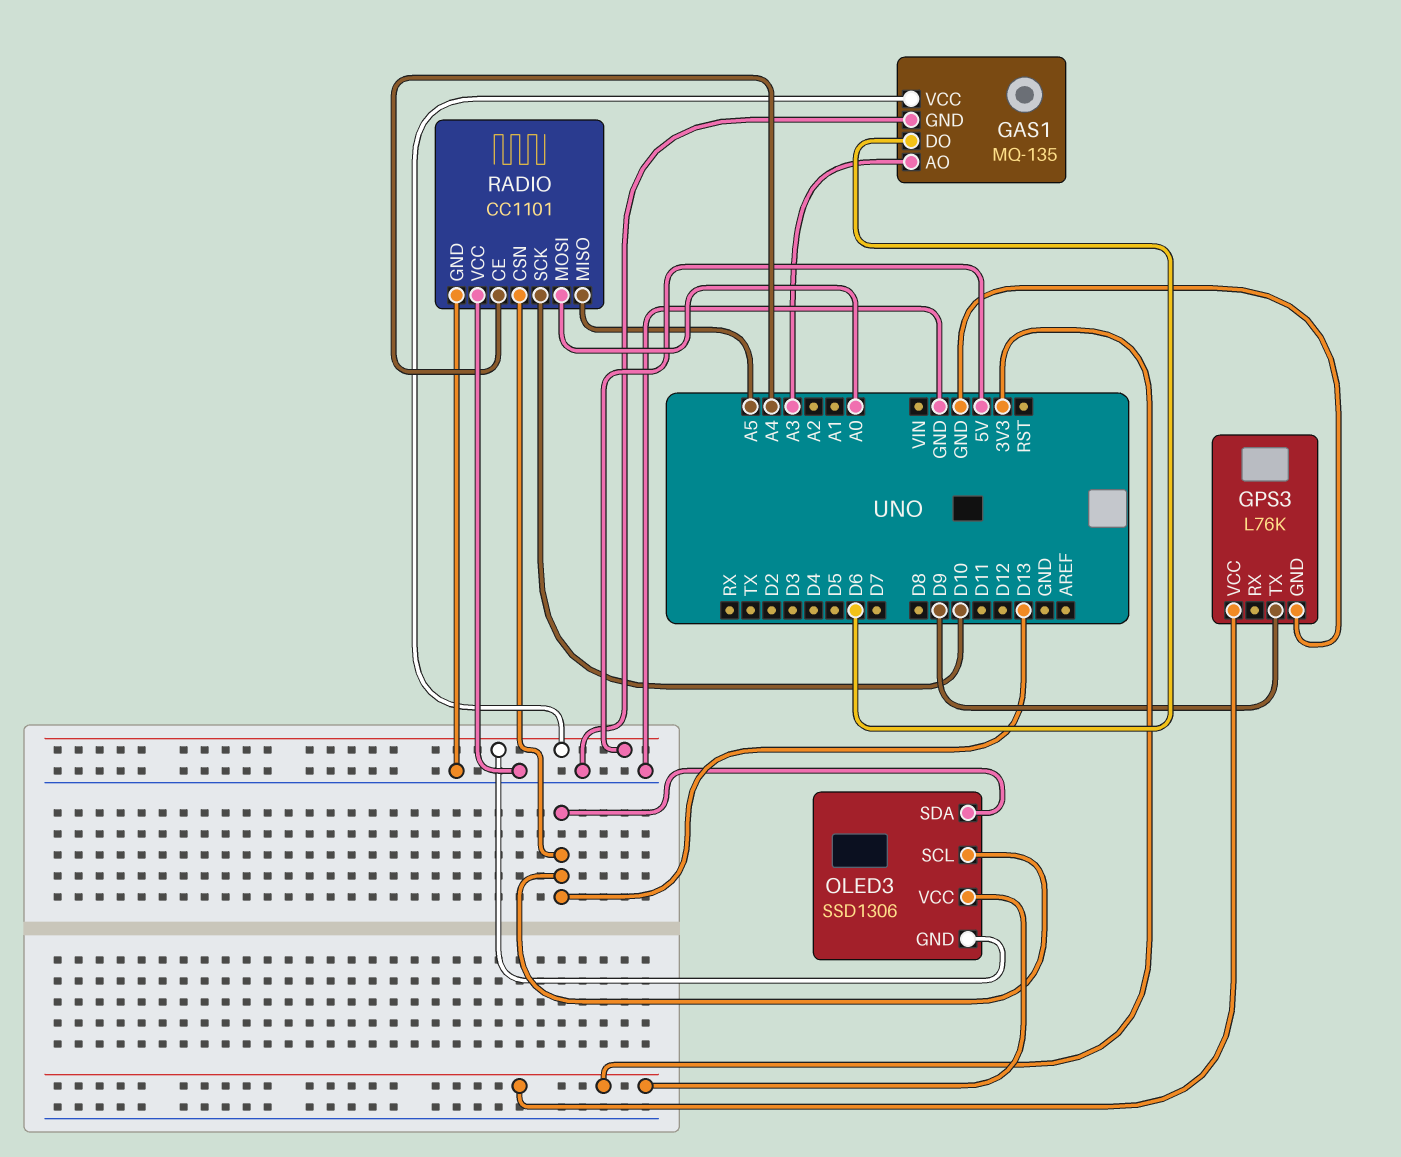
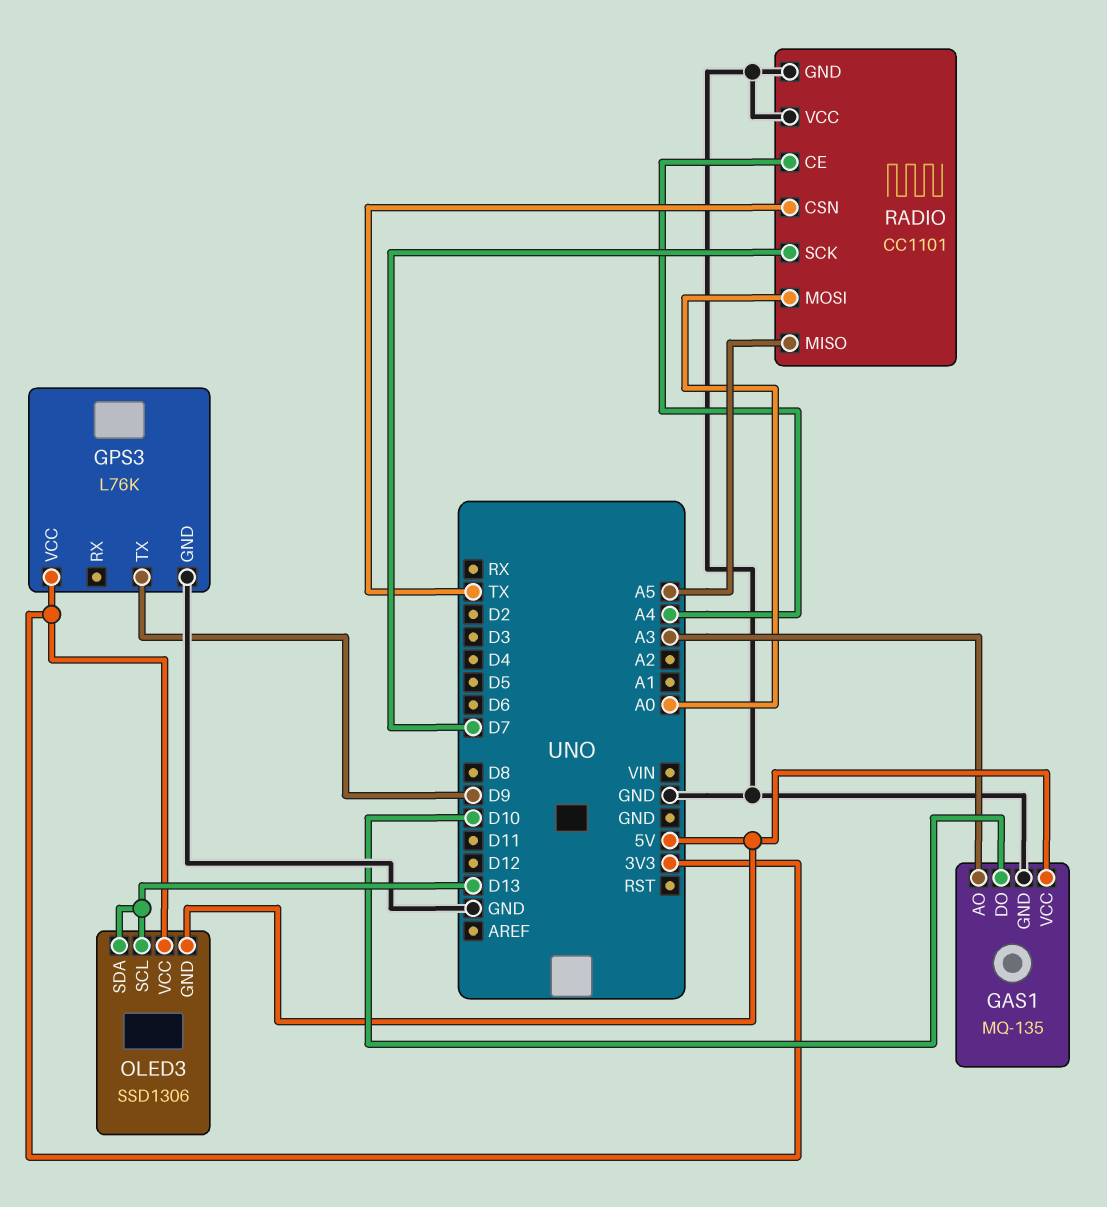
GAS1 pin DO: D6 -> D10
RADIO pin CSN: D13 -> TX
RADIO pin SCK: D10 -> D7

